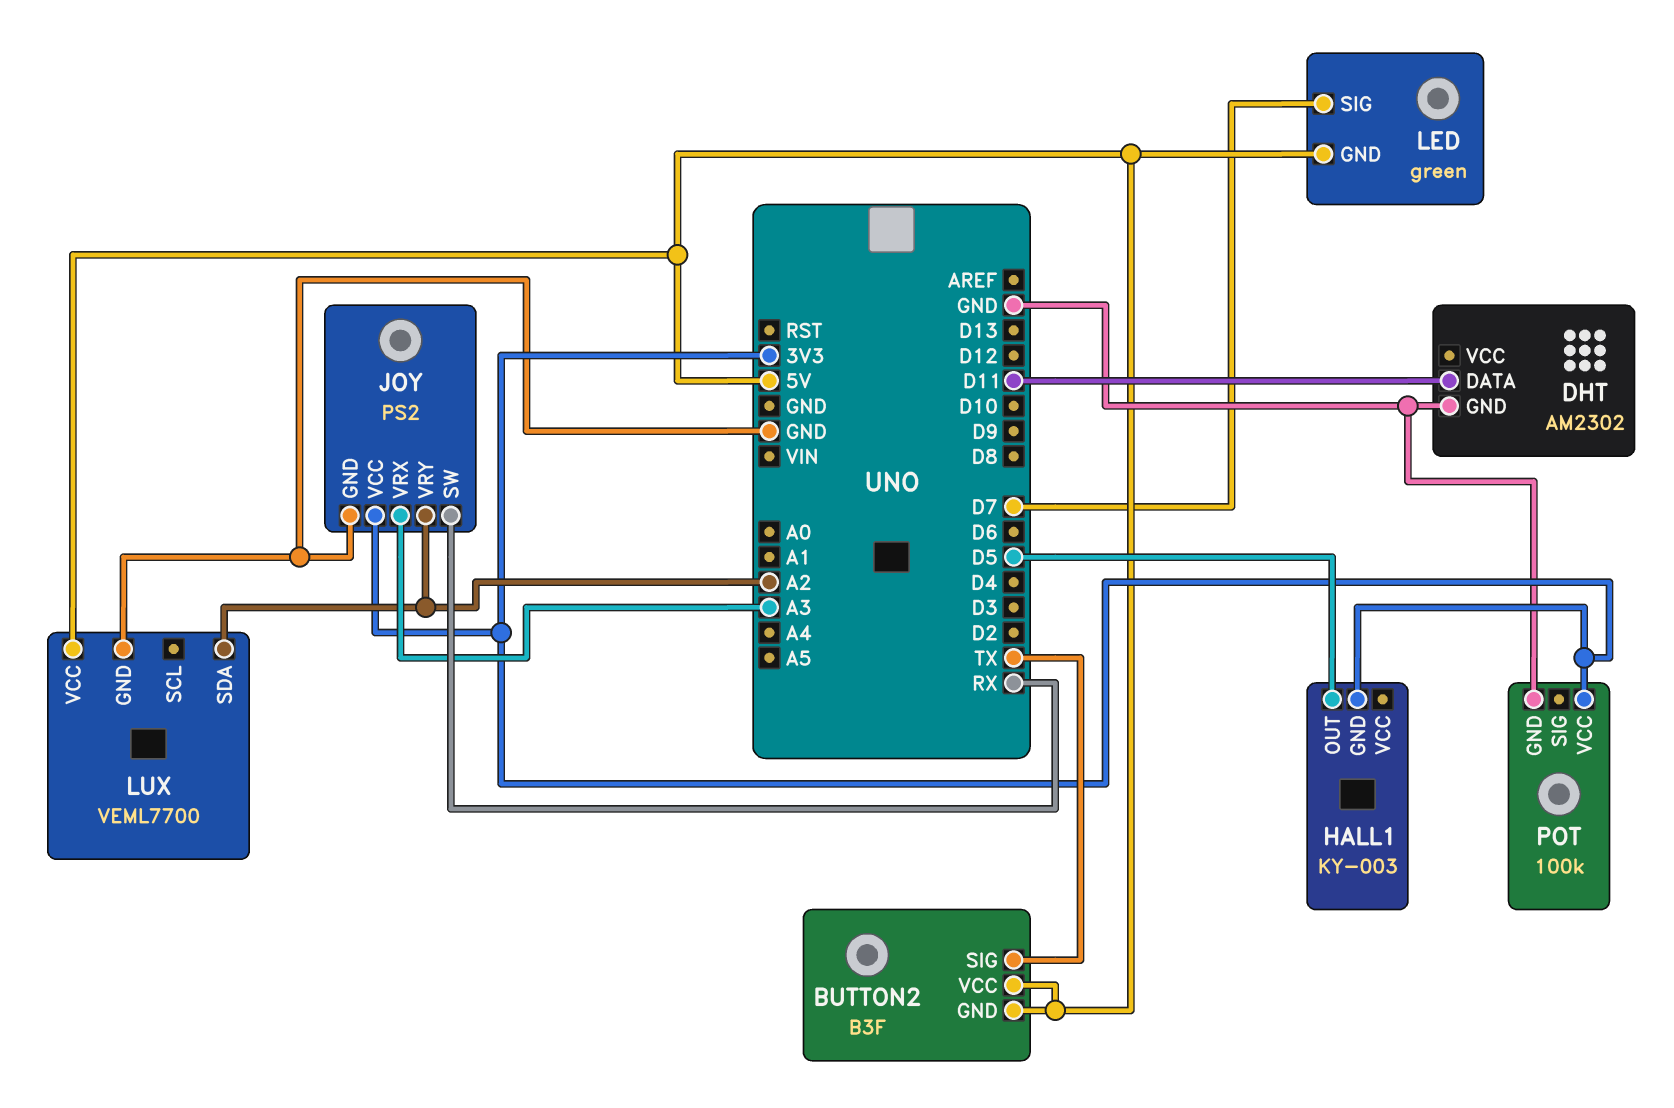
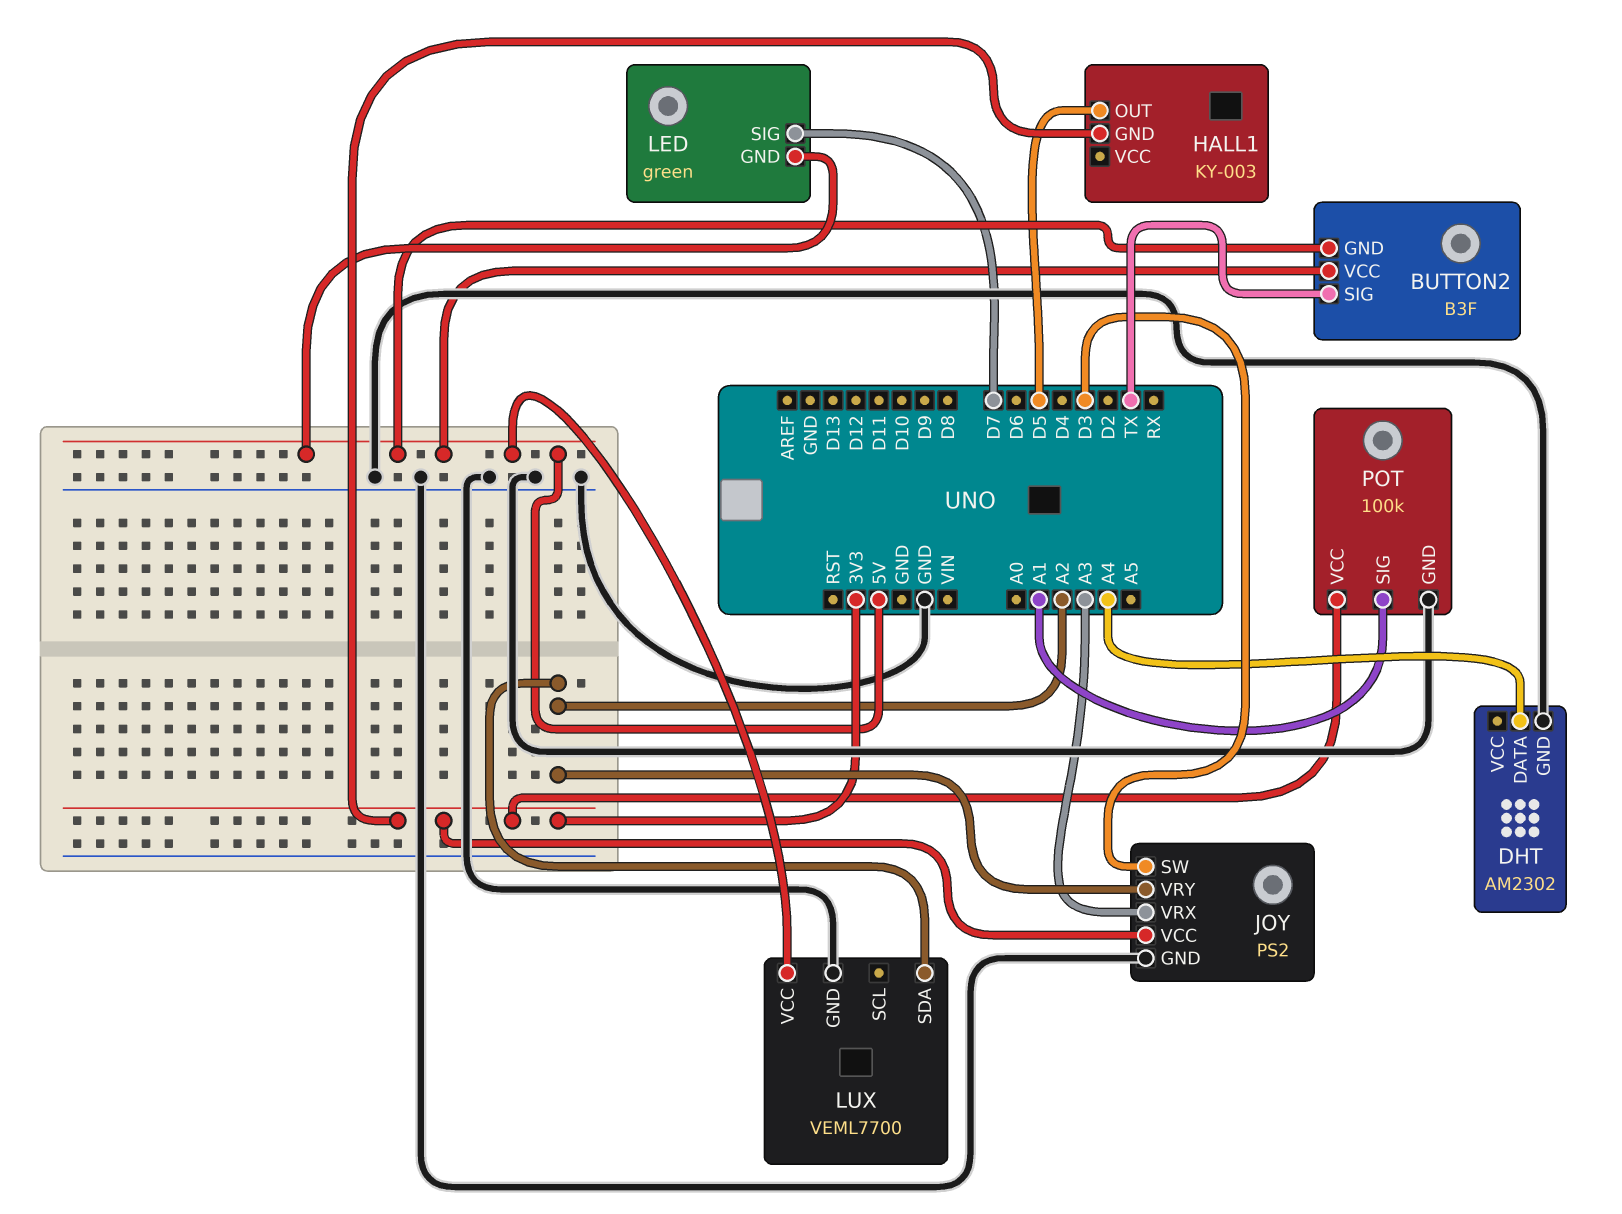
DHT pin DATA: D11 -> A4
JOY pin SW: RX -> D3
POT pin SIG: none -> A1

